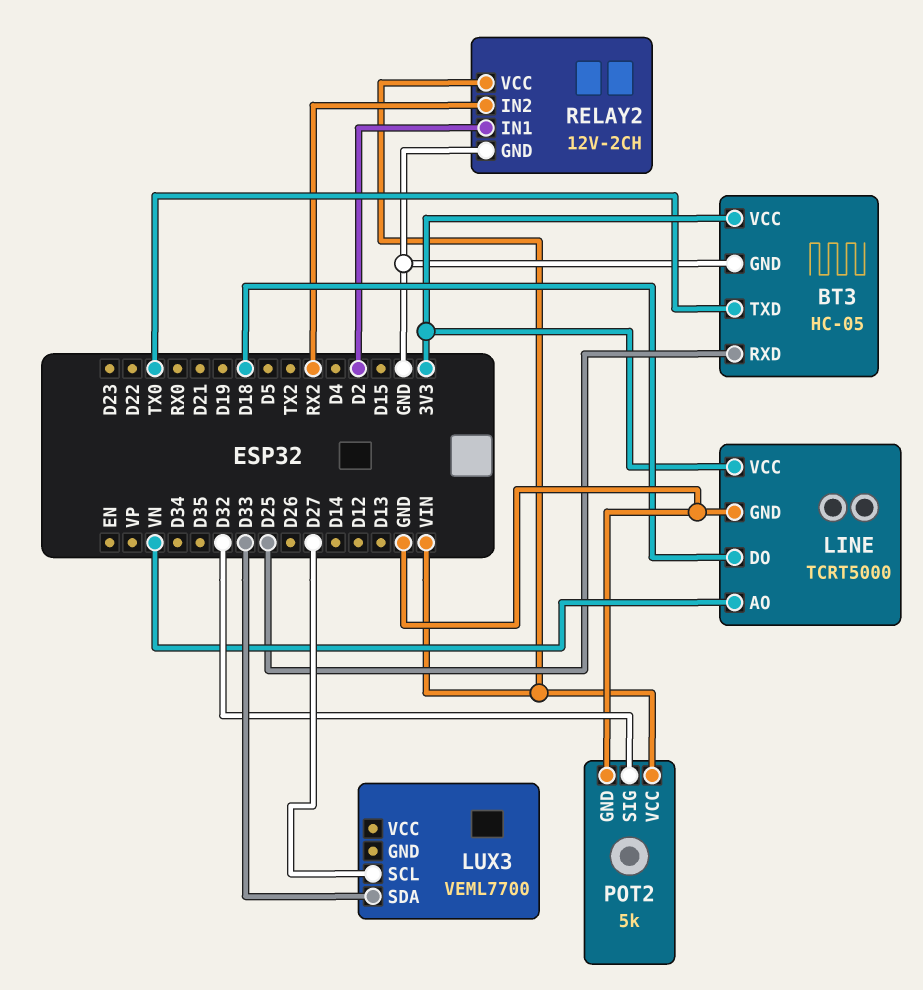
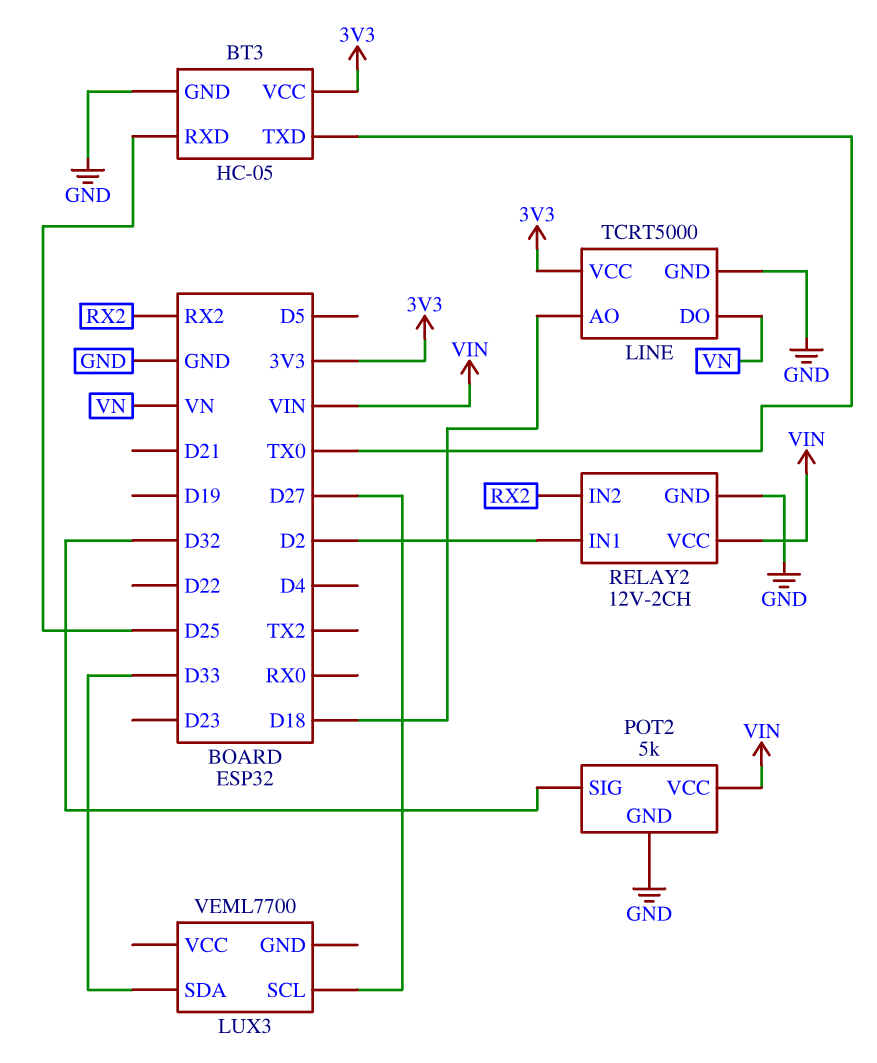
LINE pin AO: VN -> D18
LINE pin DO: D18 -> VN

